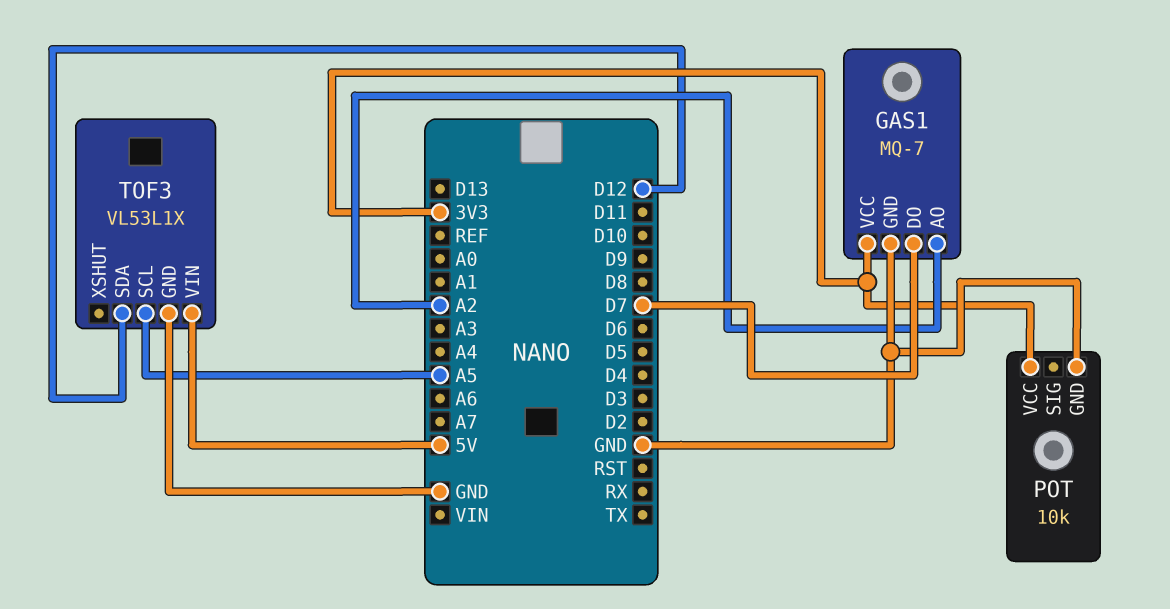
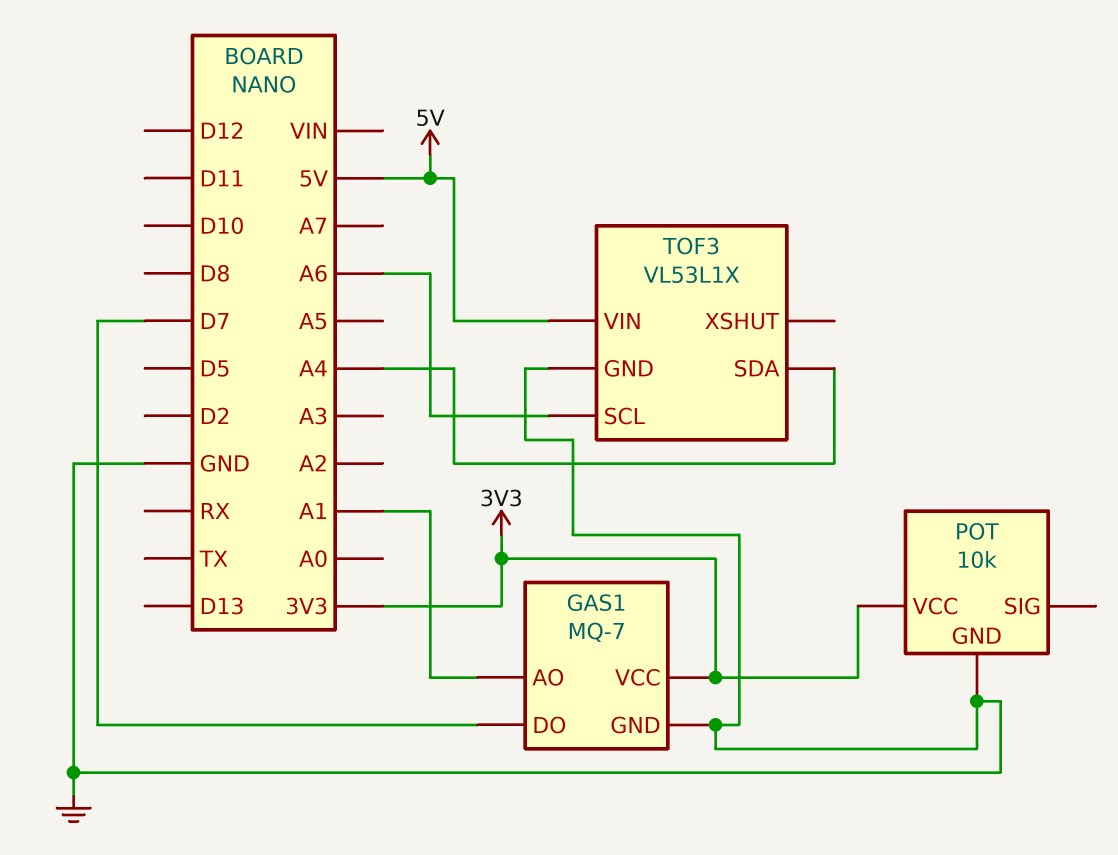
GAS1 pin AO: A2 -> A1
TOF3 pin SCL: A5 -> A6
TOF3 pin SDA: D12 -> A4

